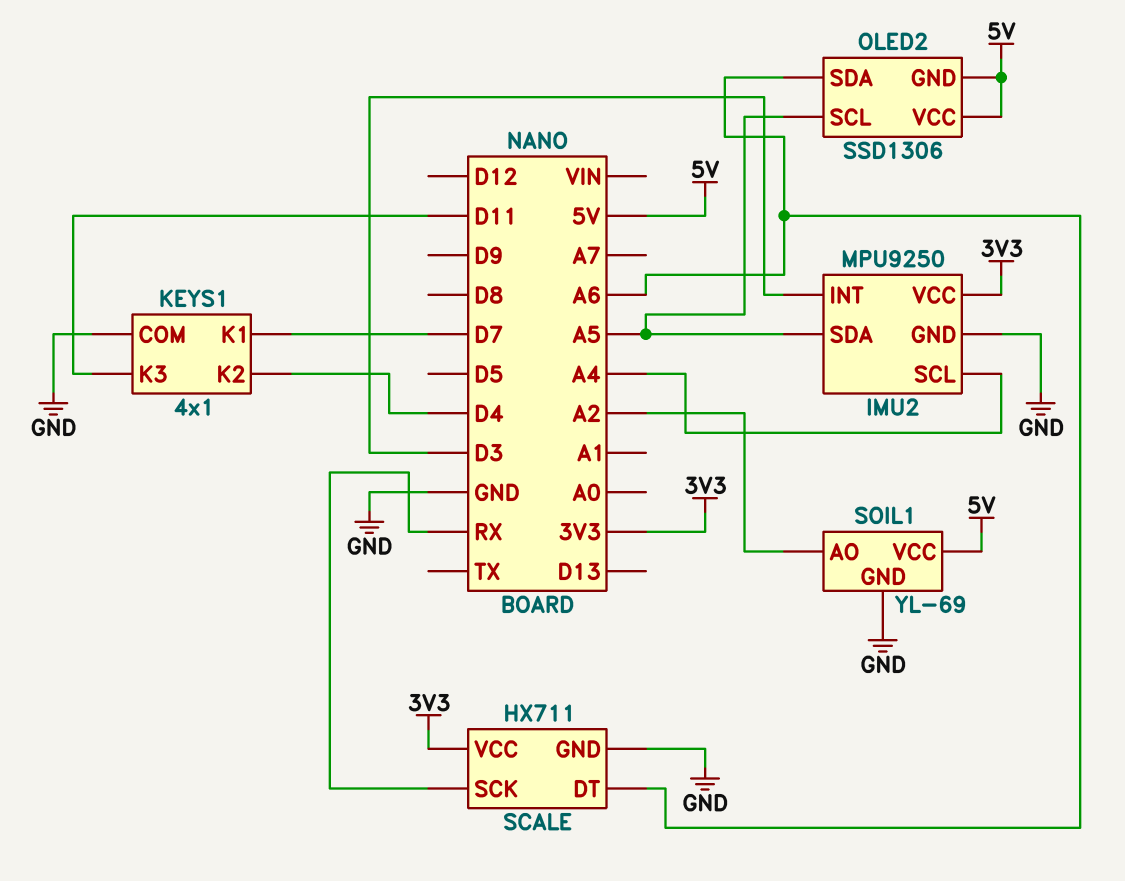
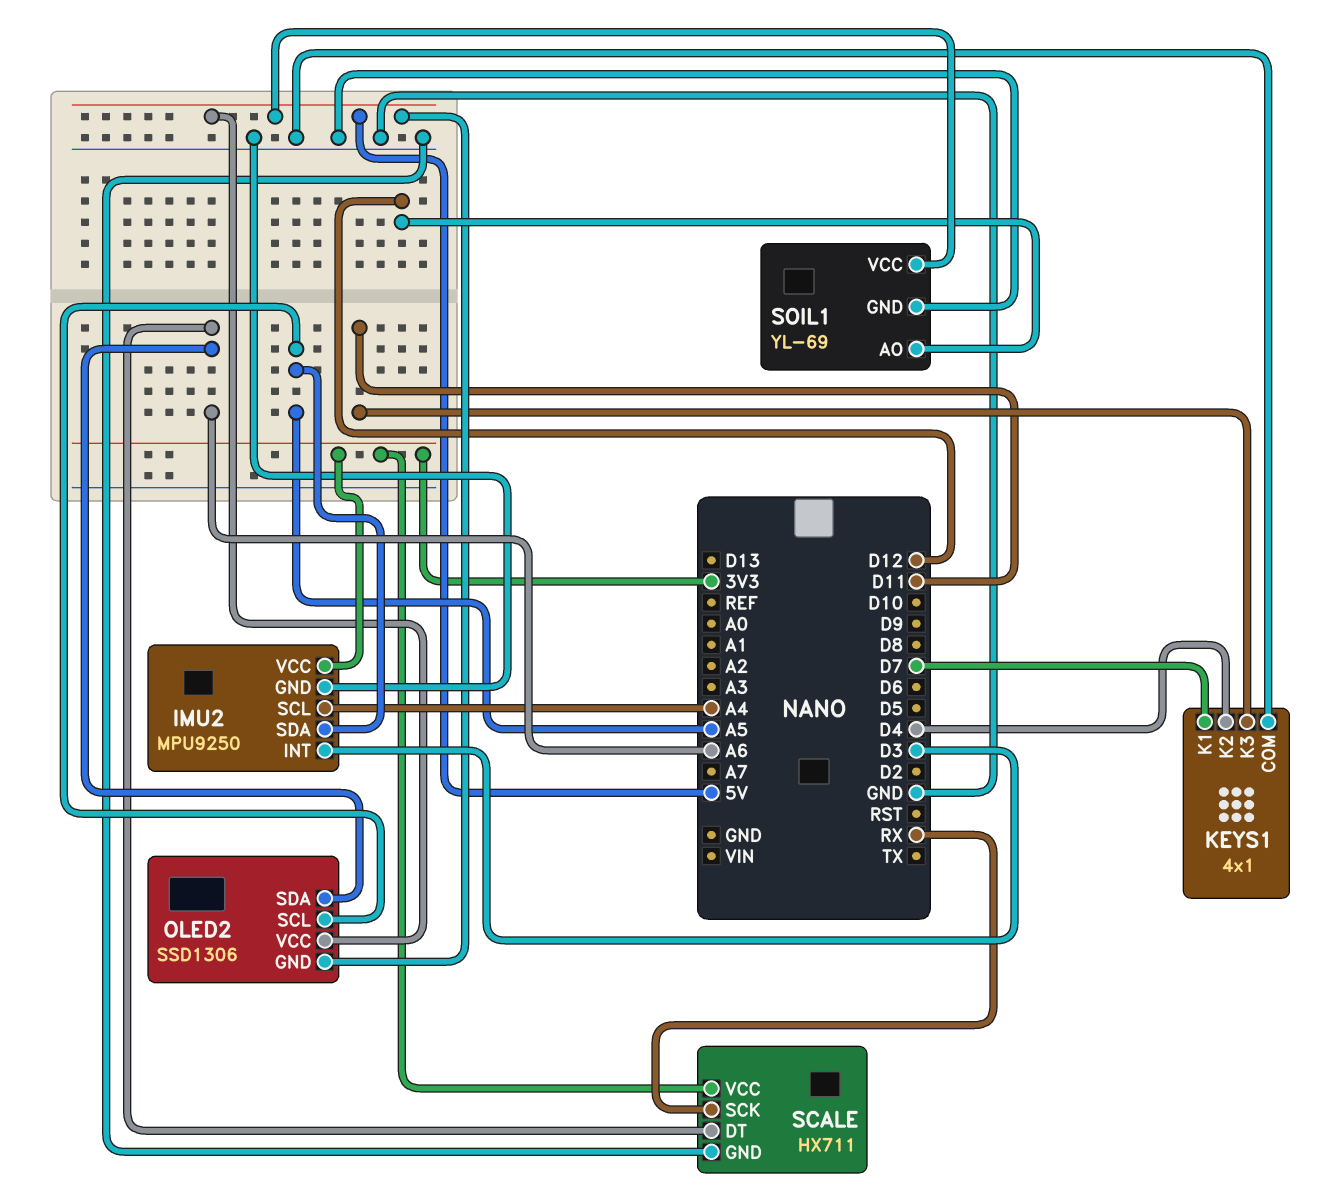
SOIL1 pin AO: A2 -> D12

